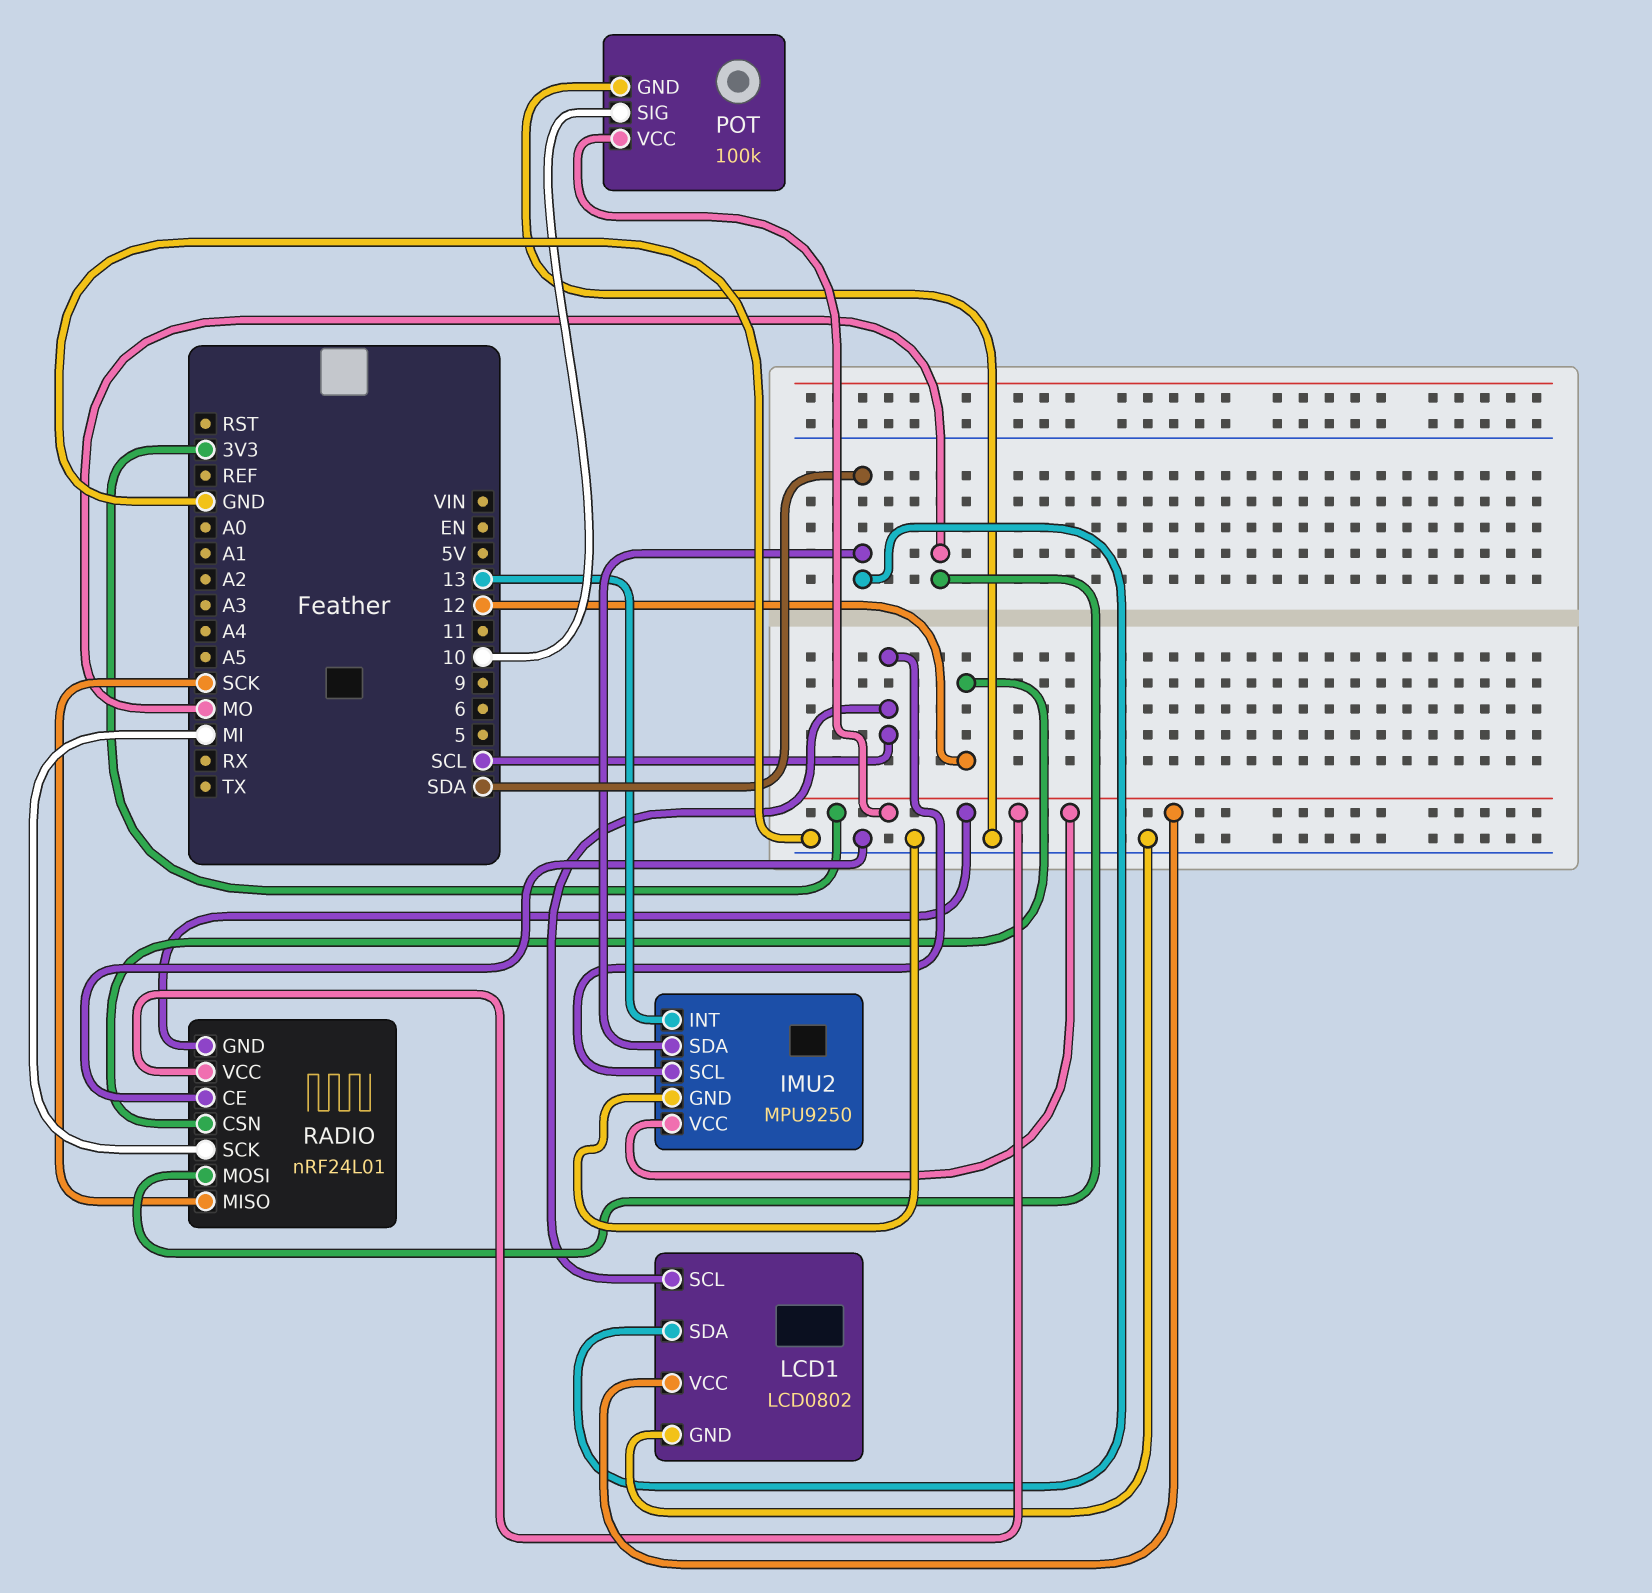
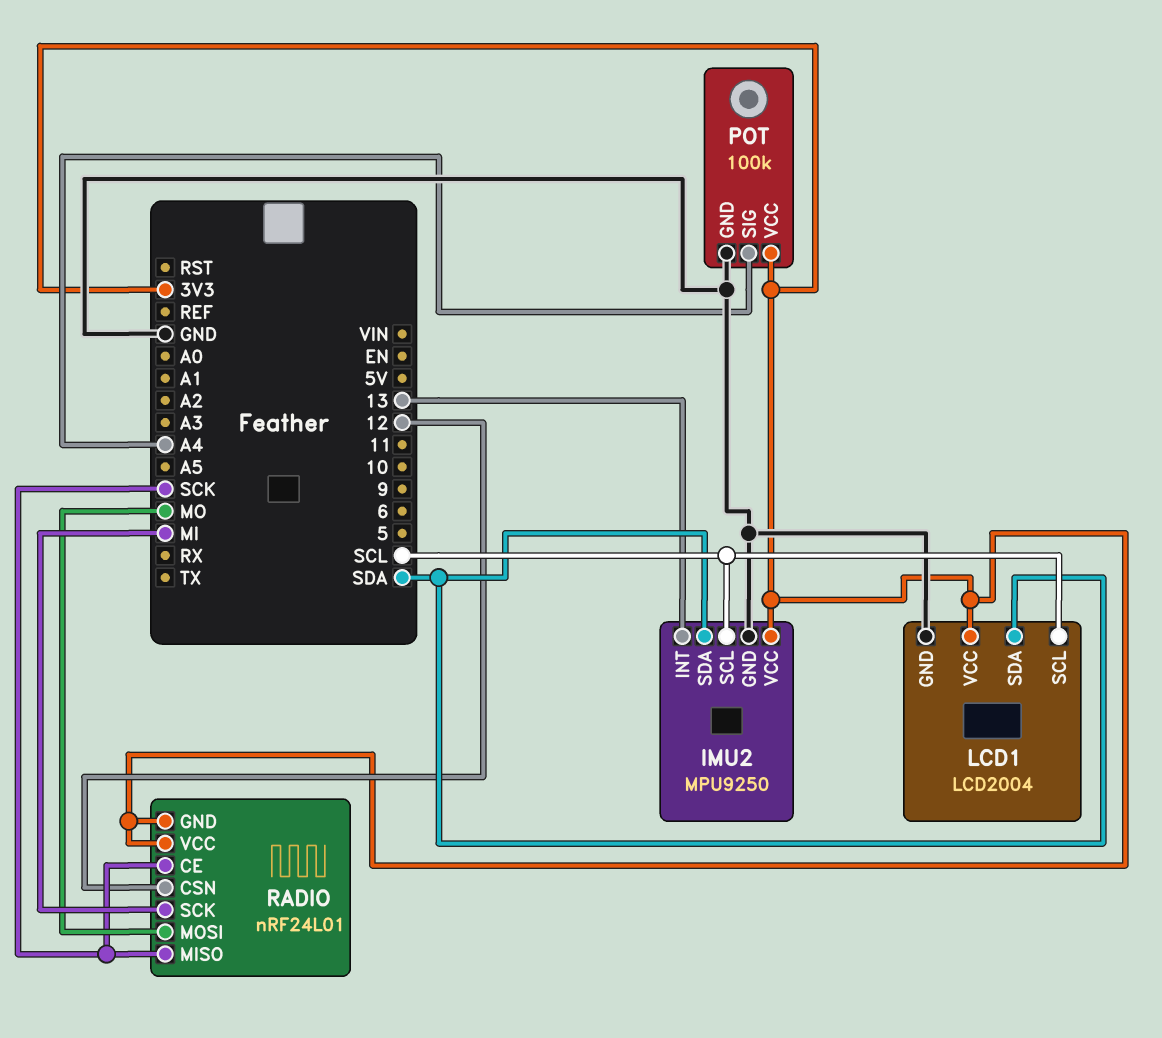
LCD1: LCD0802 -> LCD2004
POT pin SIG: 10 -> A4
RADIO pin CE: GND -> SCK

